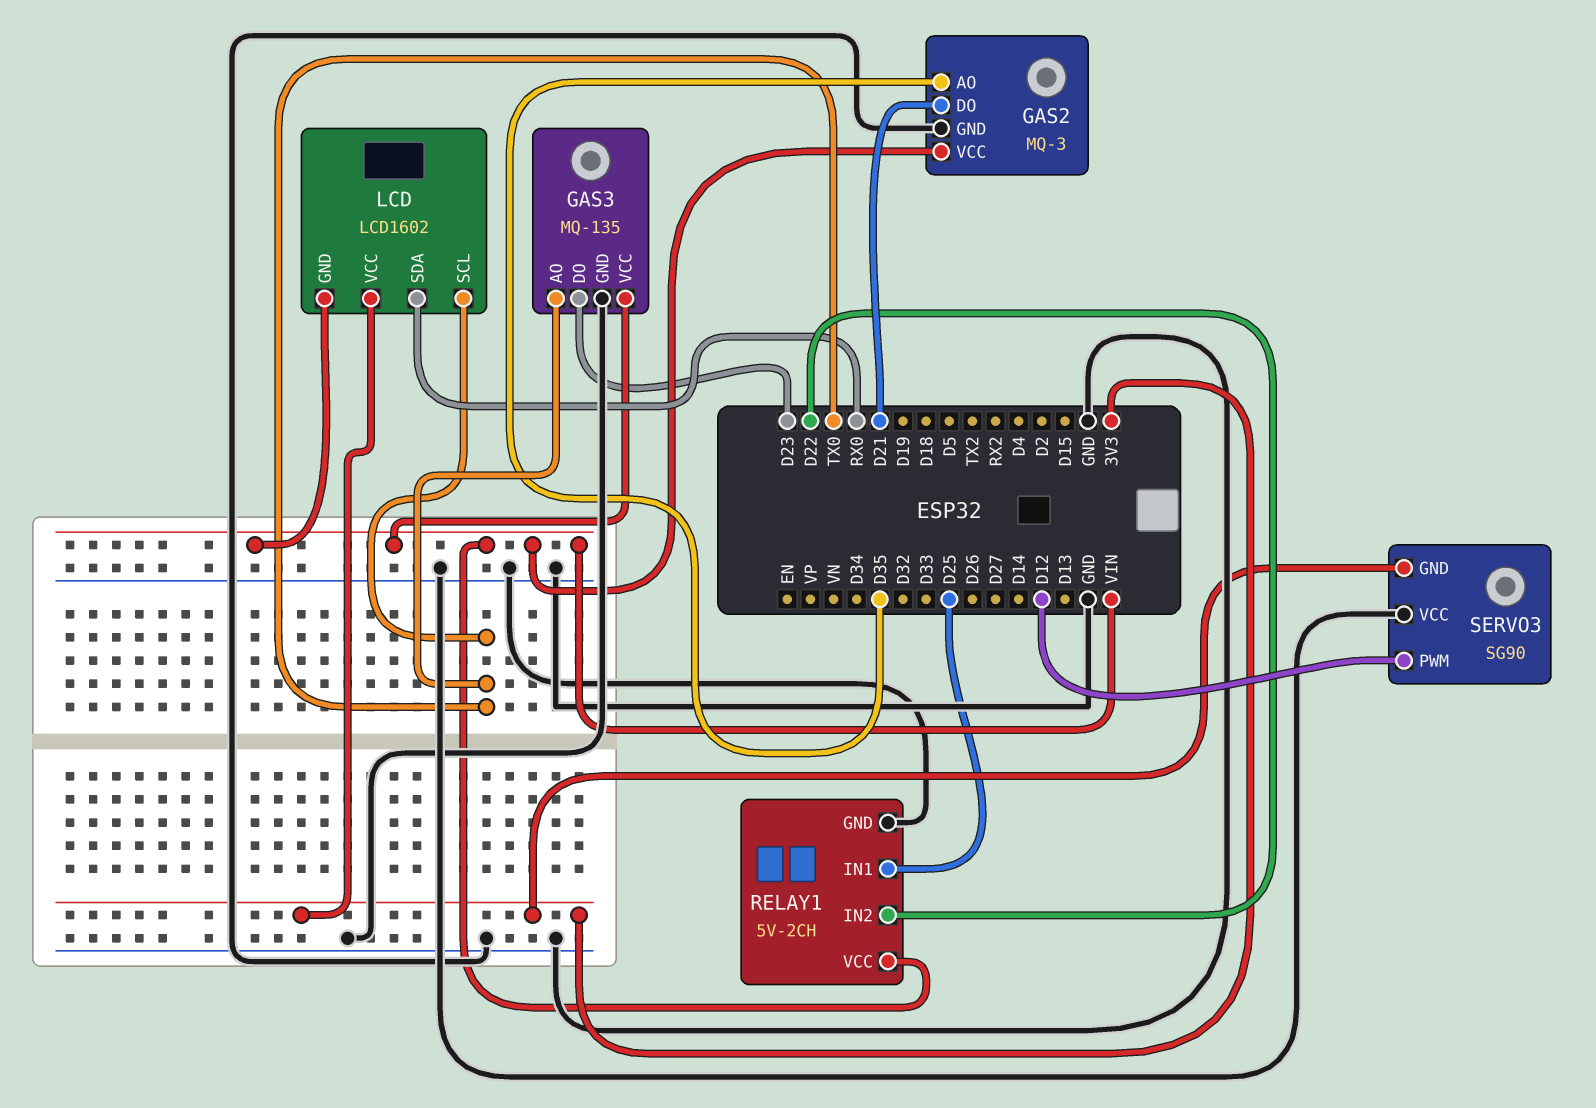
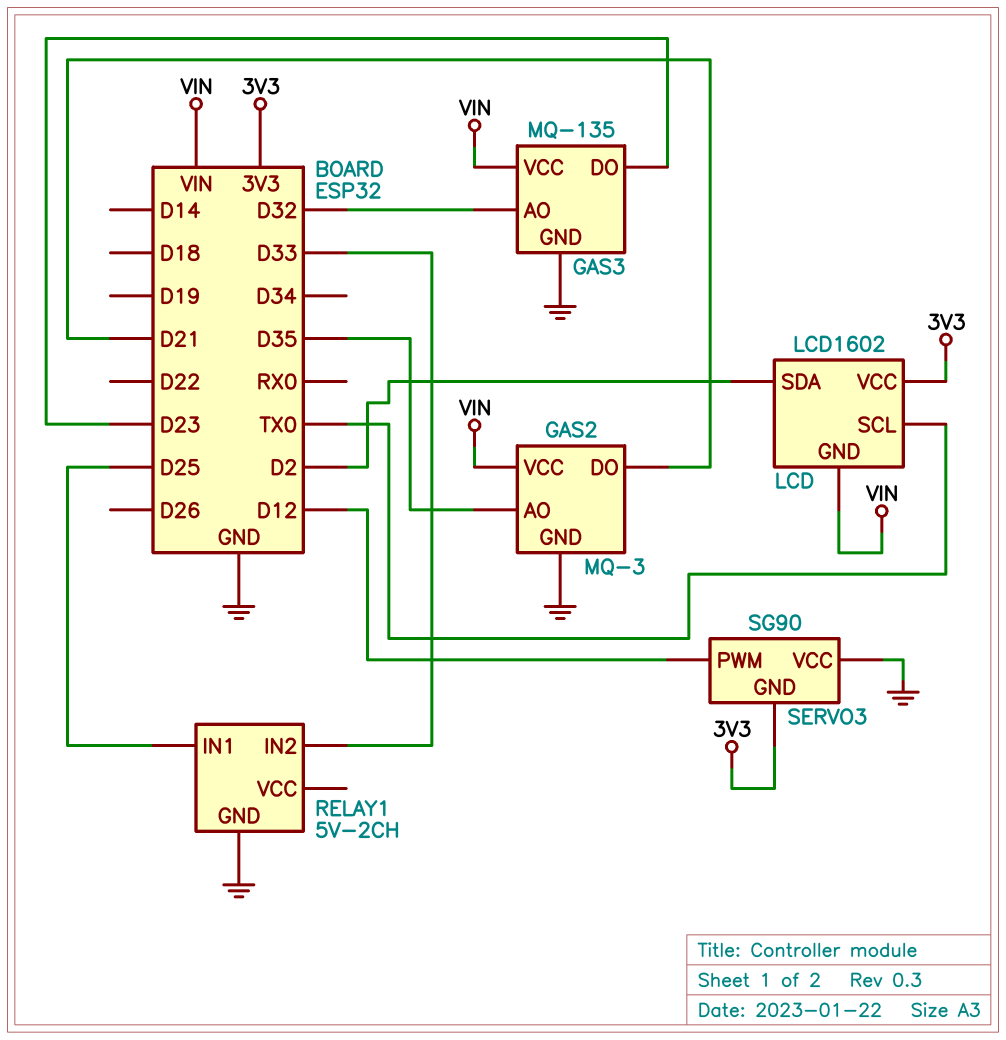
GAS3 pin AO: TX0 -> D32
LCD pin SDA: RX0 -> D2
RELAY1 pin IN2: D22 -> D33
RELAY1 pin VCC: VIN -> none

